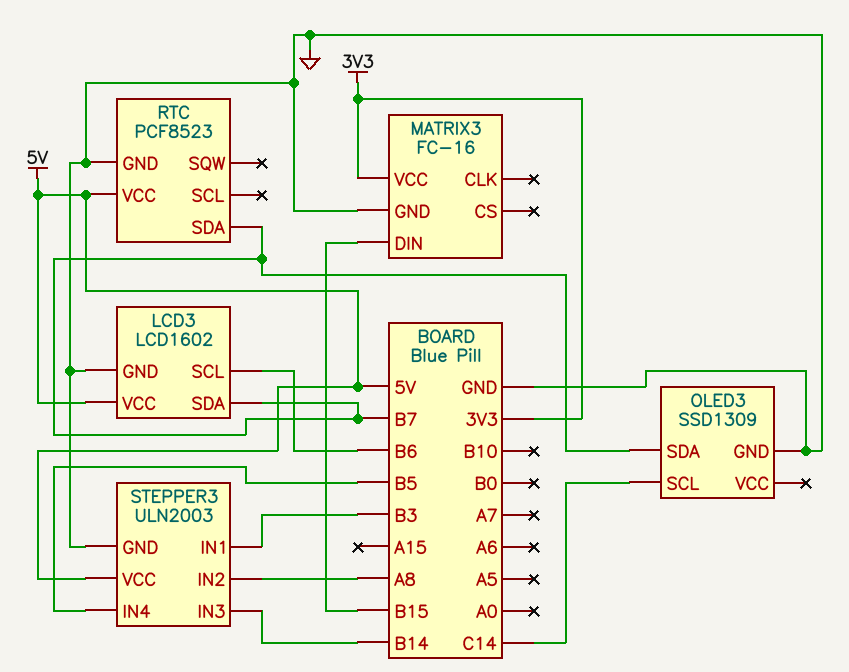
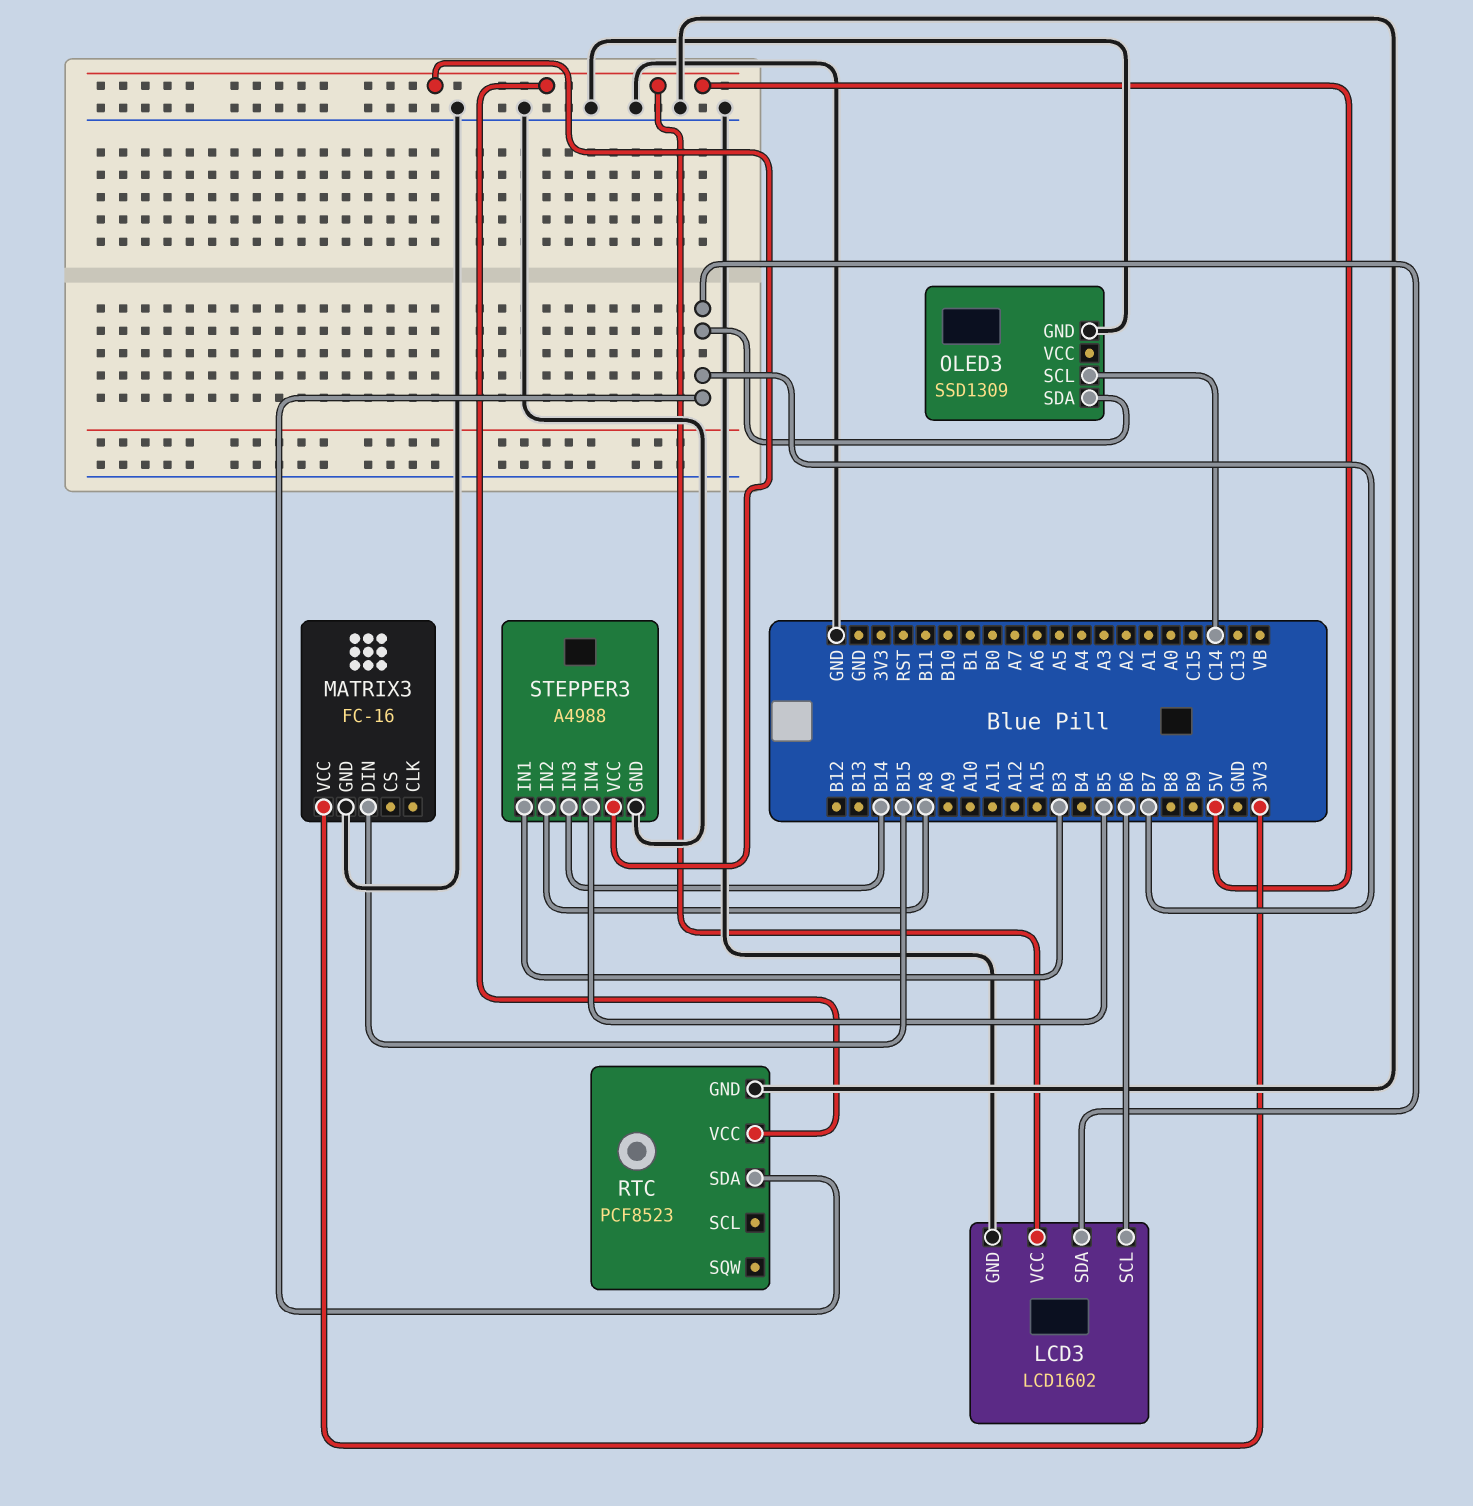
STEPPER3: ULN2003 -> A4988

